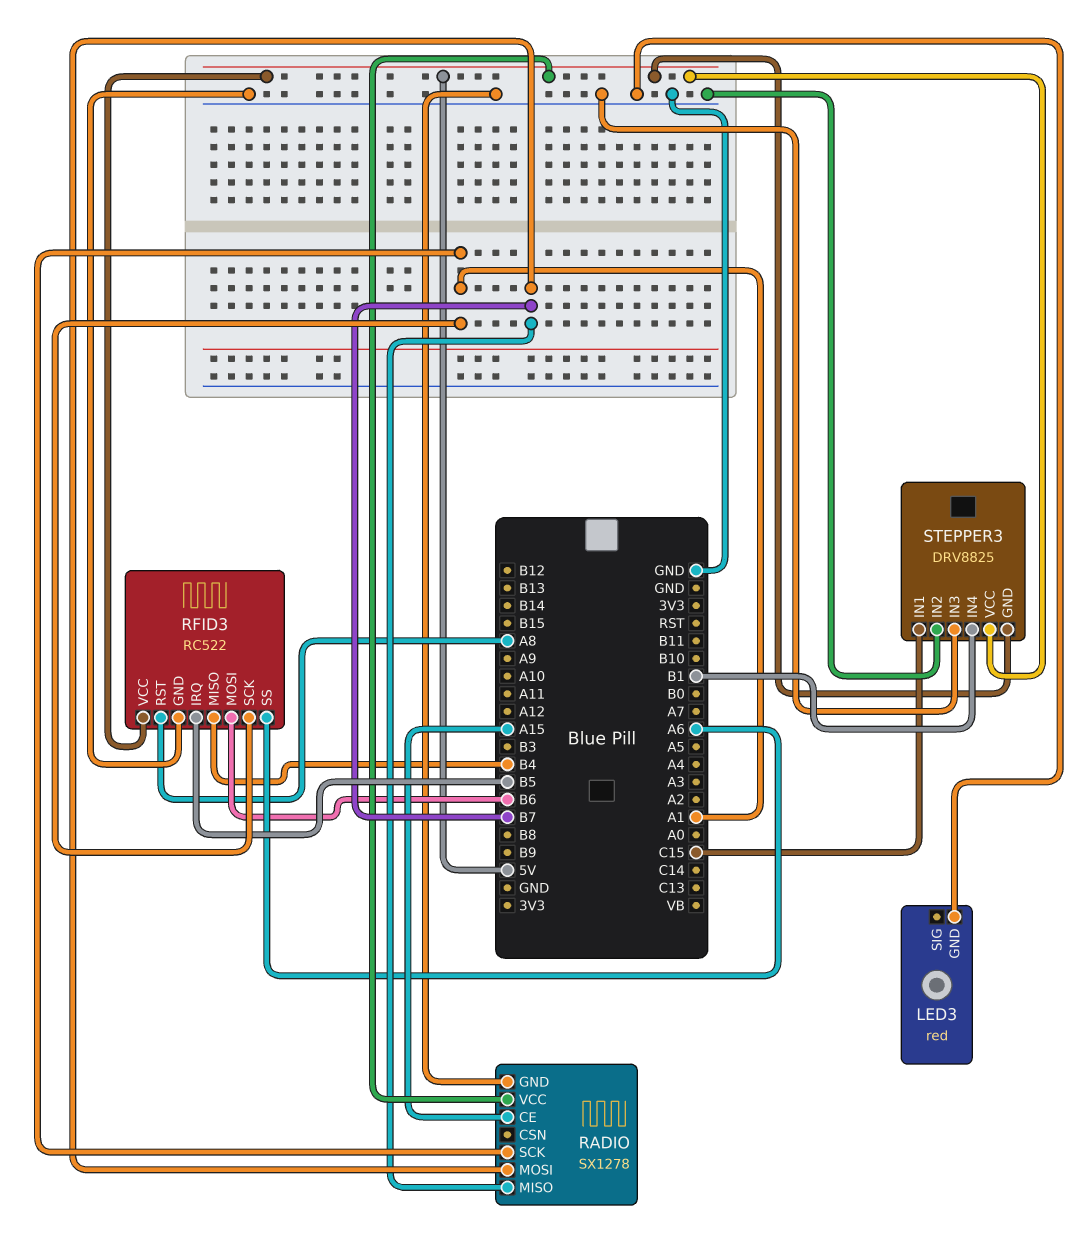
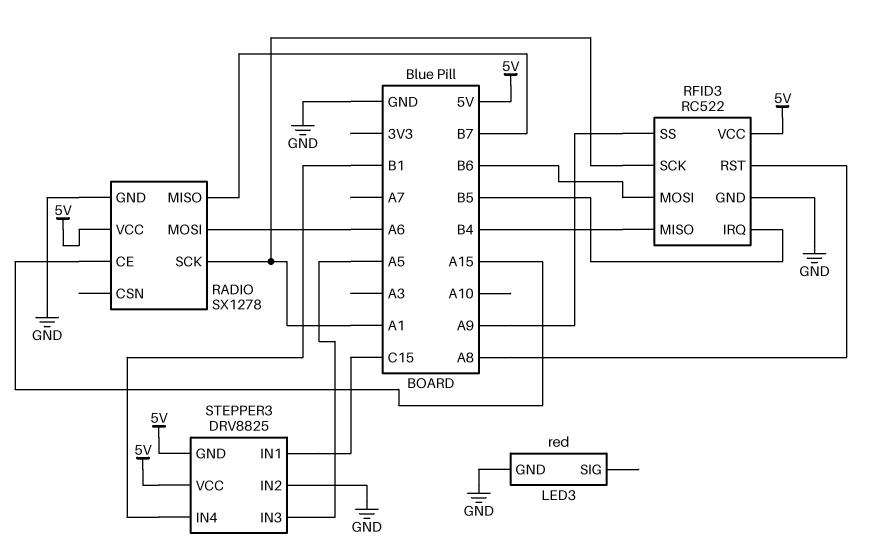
RADIO pin MOSI: B7 -> A6
RFID3 pin SS: A6 -> A9
STEPPER3 pin IN3: GND -> A5

